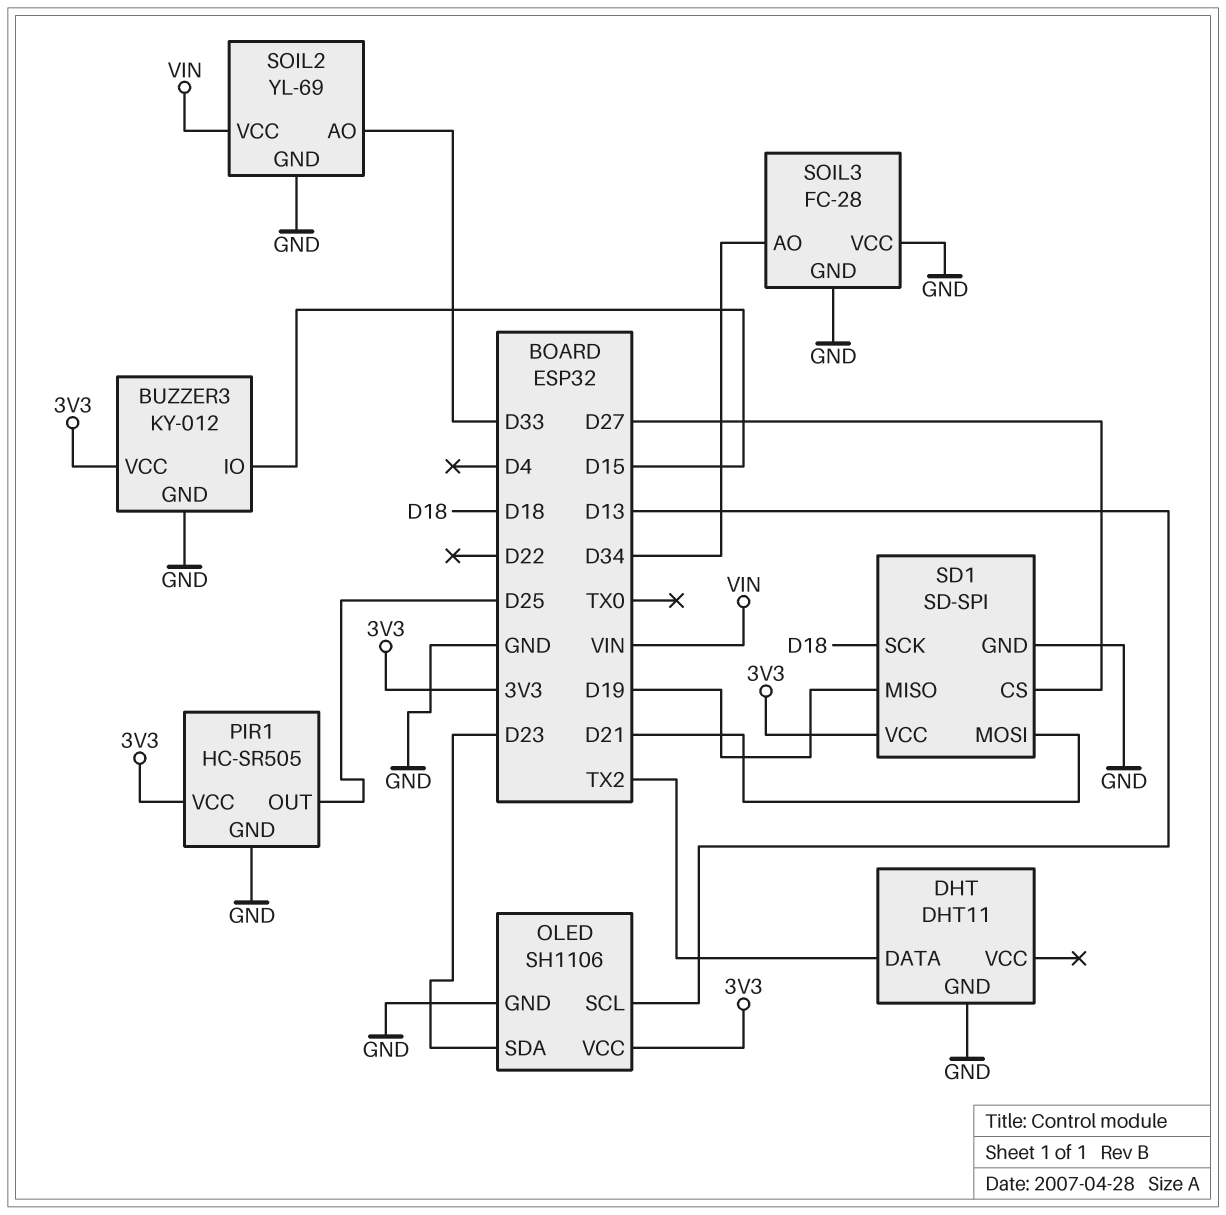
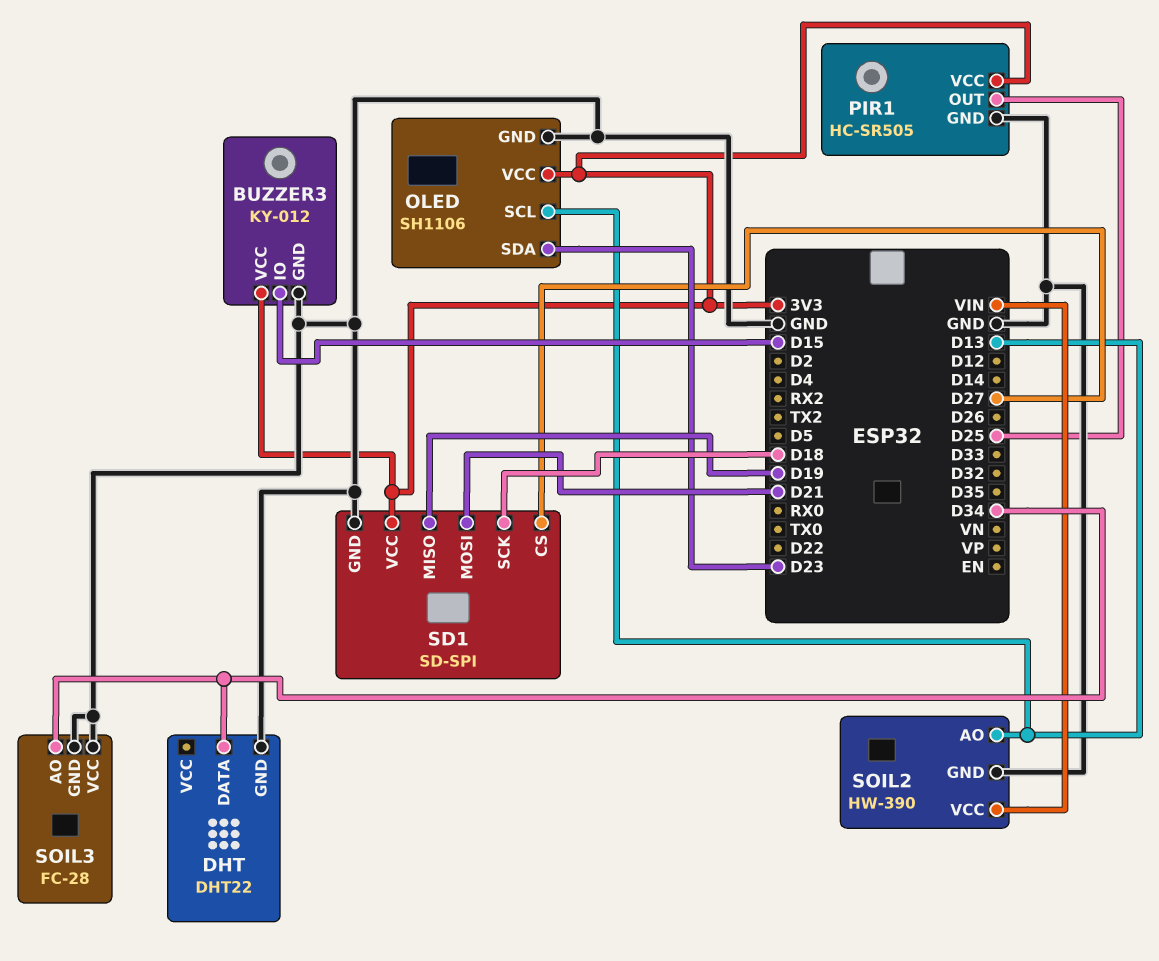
DHT: DHT11 -> DHT22
DHT pin DATA: TX2 -> D34
SOIL2: YL-69 -> HW-390
SOIL2 pin AO: D33 -> D13

